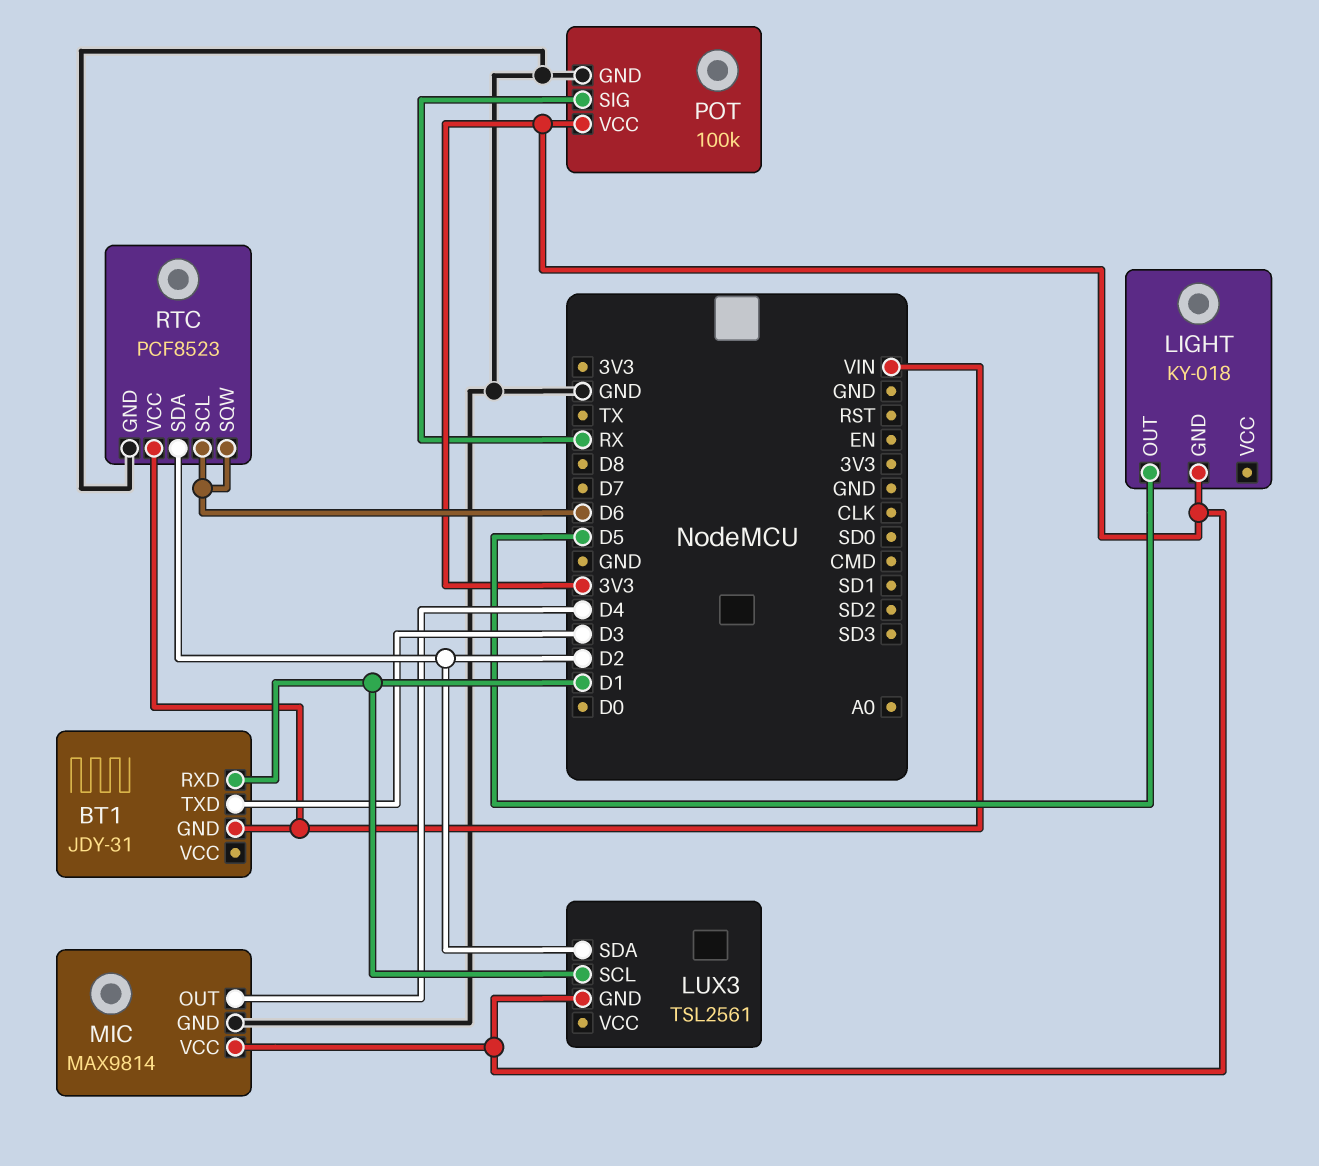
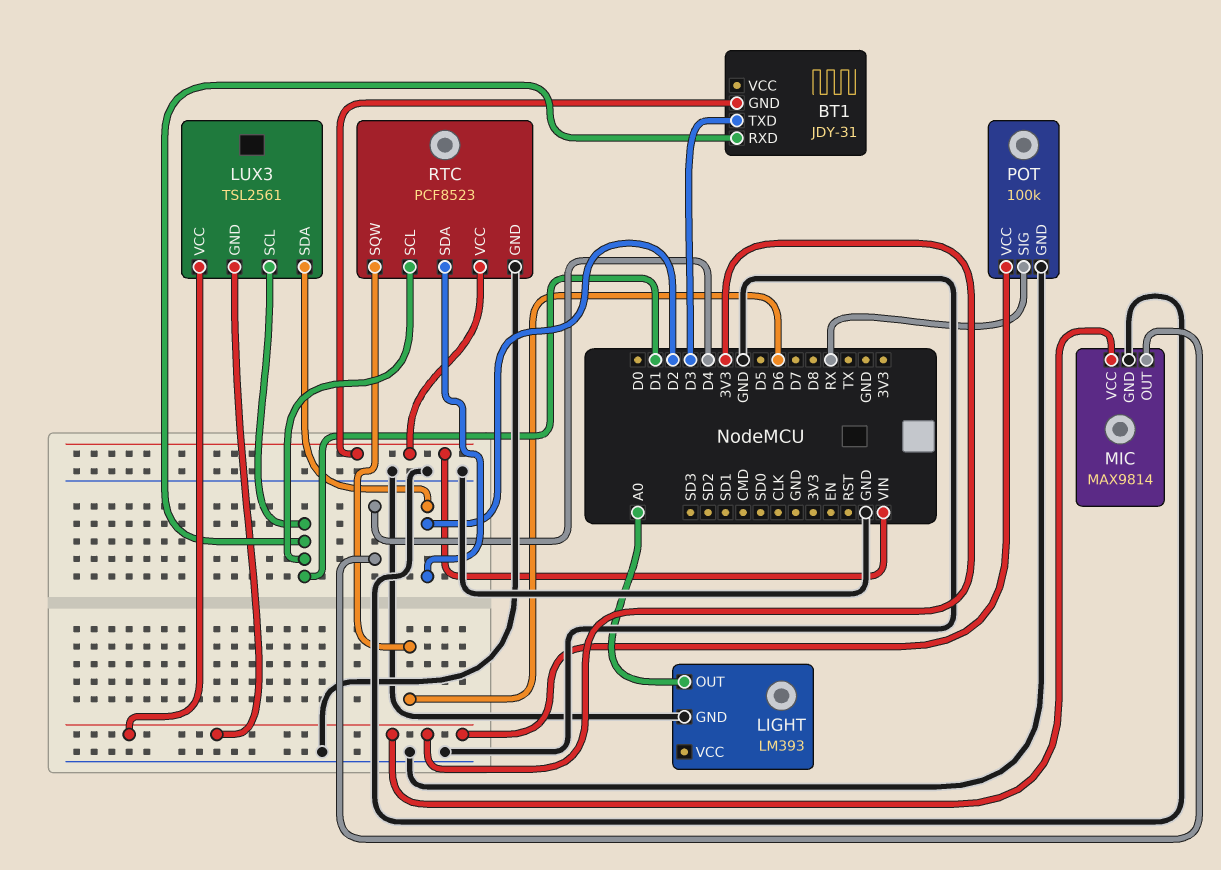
LIGHT: KY-018 -> LM393
LIGHT pin GND: 3V3 -> GND
LIGHT pin OUT: D5 -> A0
LUX3 pin VCC: none -> 3V3
RTC pin SCL: D6 -> D1

